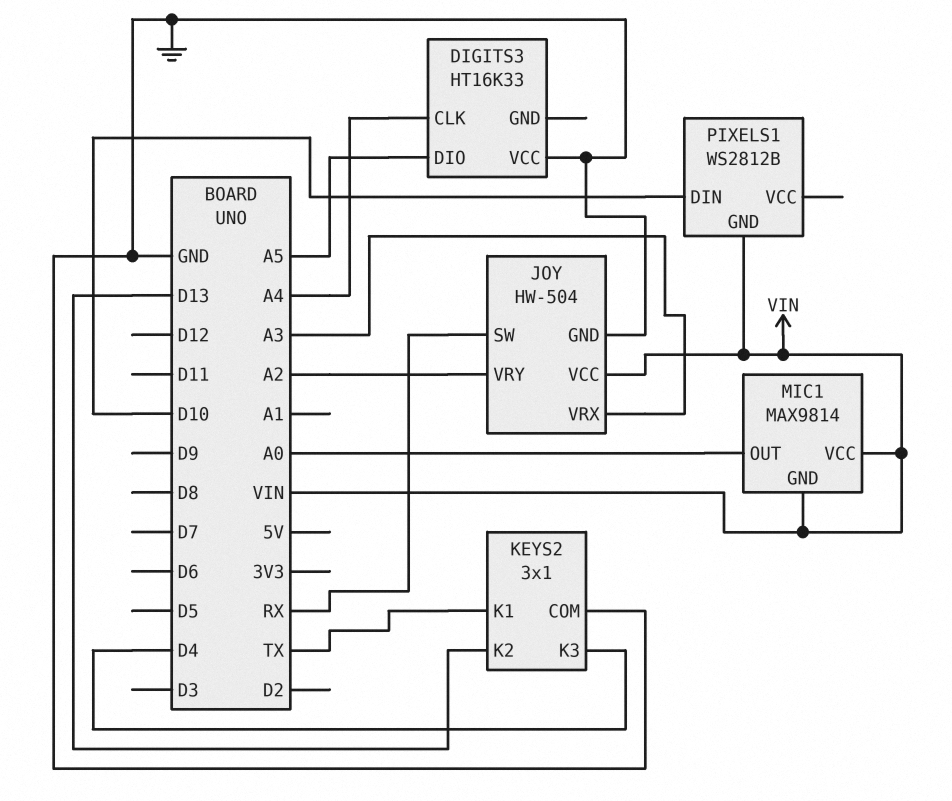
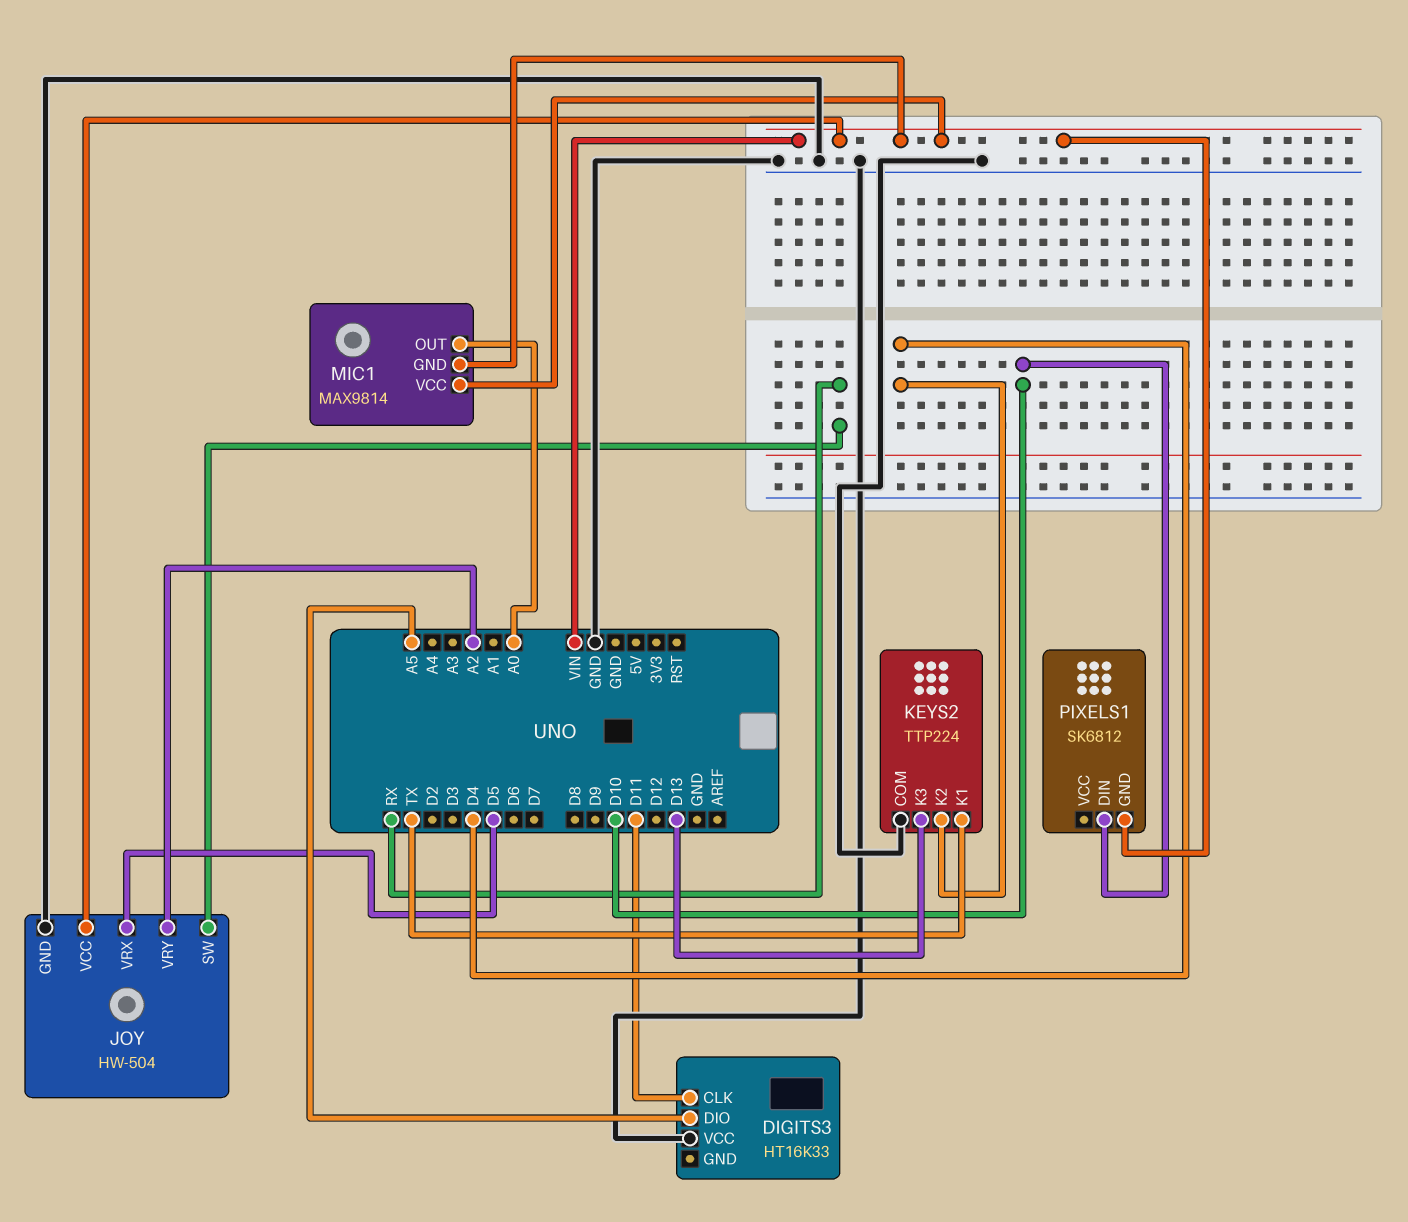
DIGITS3 pin CLK: A4 -> D11
JOY pin VRX: A3 -> D5
KEYS2: 3x1 -> TTP224
KEYS2 pin K2: D13 -> D4
KEYS2 pin K3: D4 -> D13
PIXELS1: WS2812B -> SK6812

